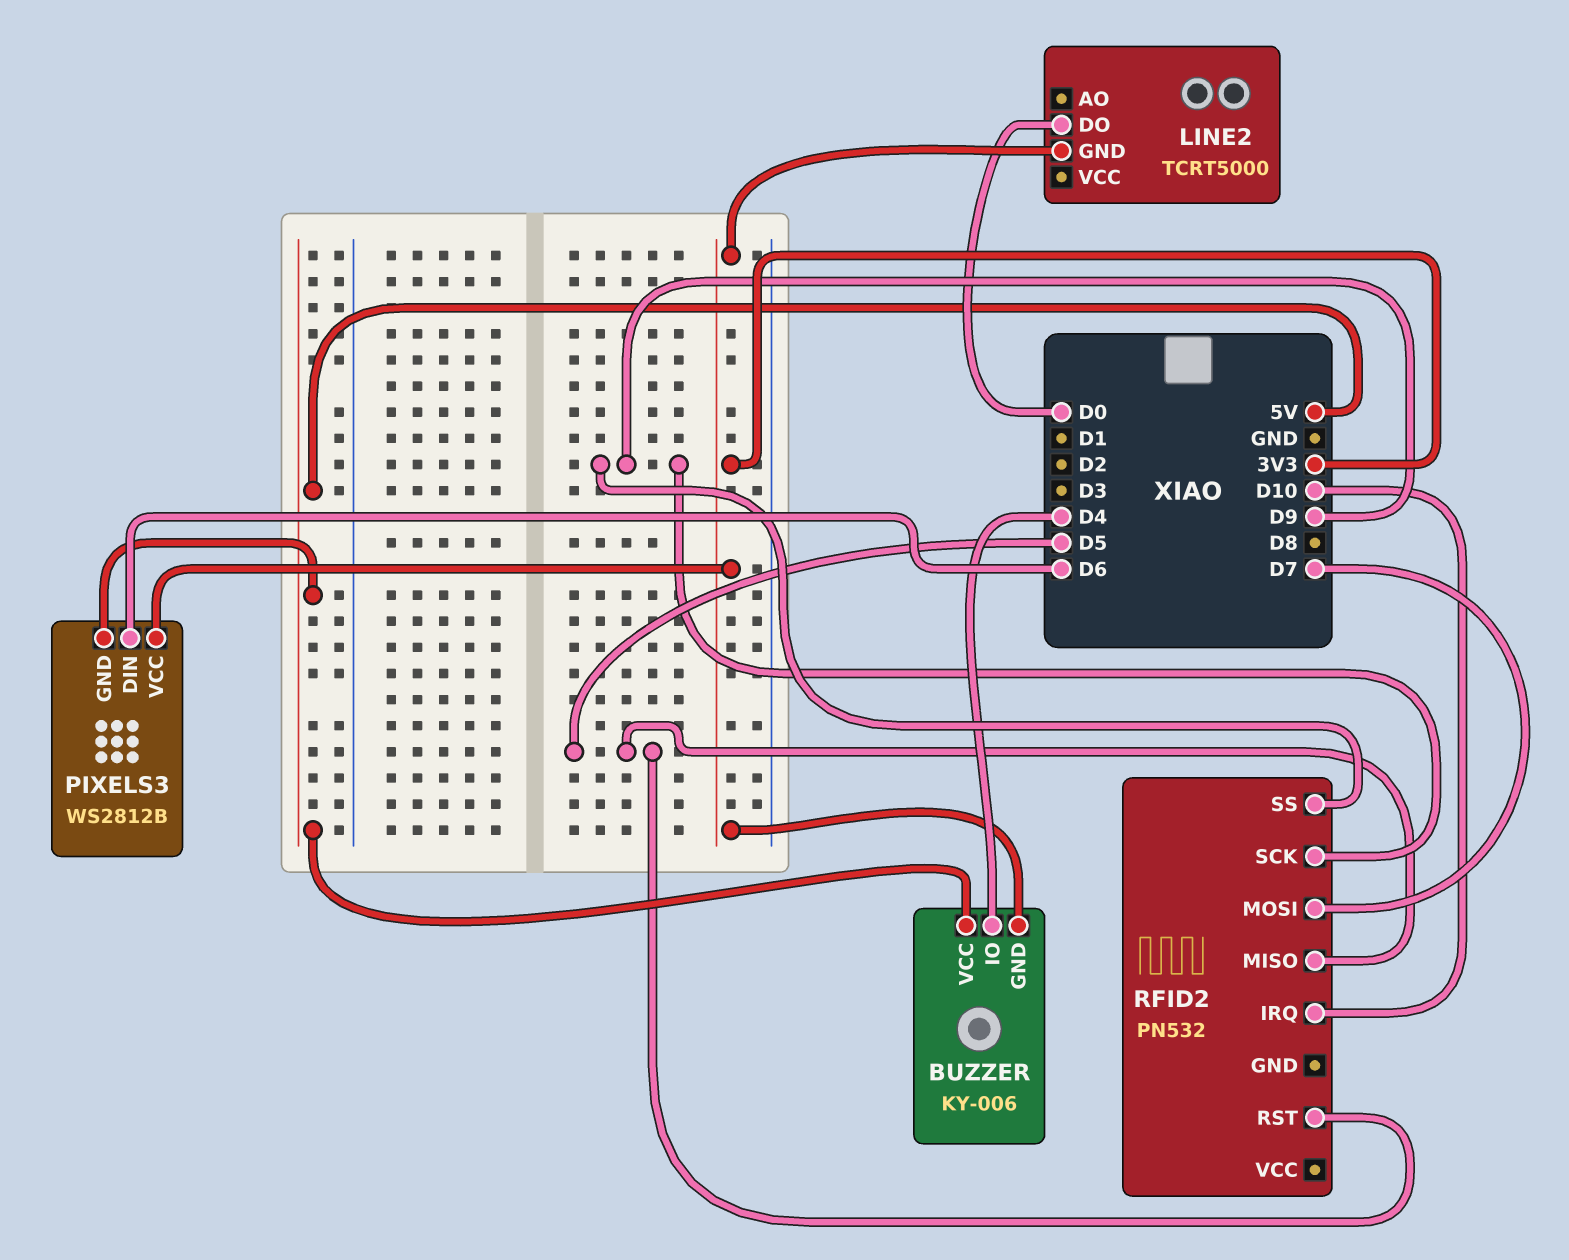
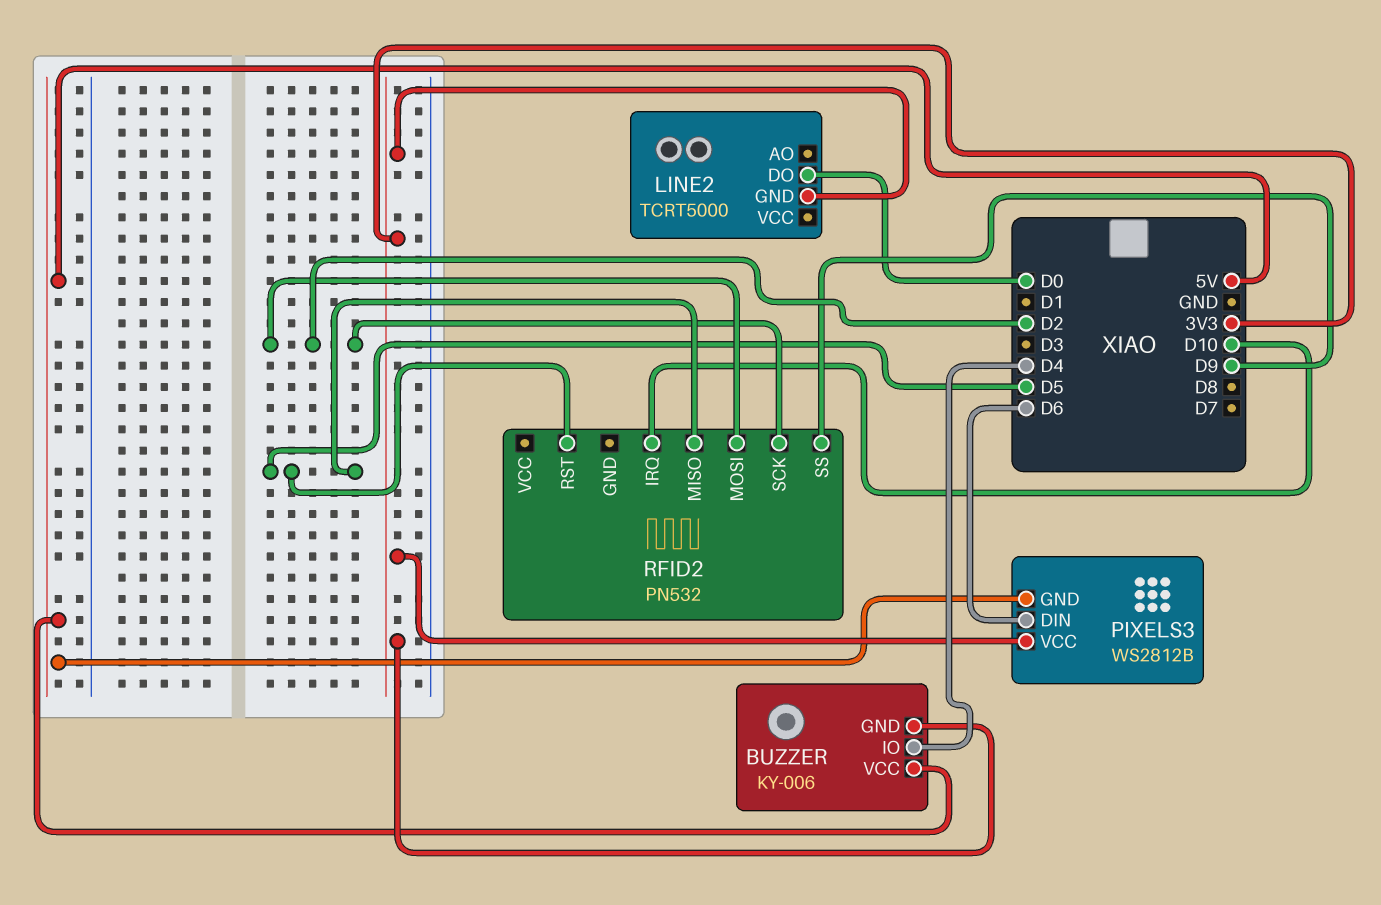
RFID2 pin MOSI: D7 -> D2
RFID2 pin SCK: D9 -> D2

